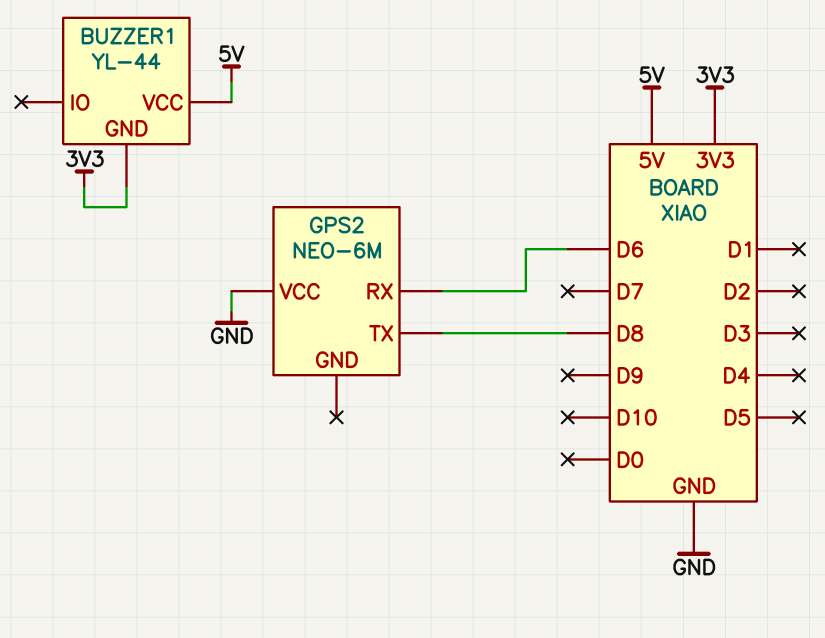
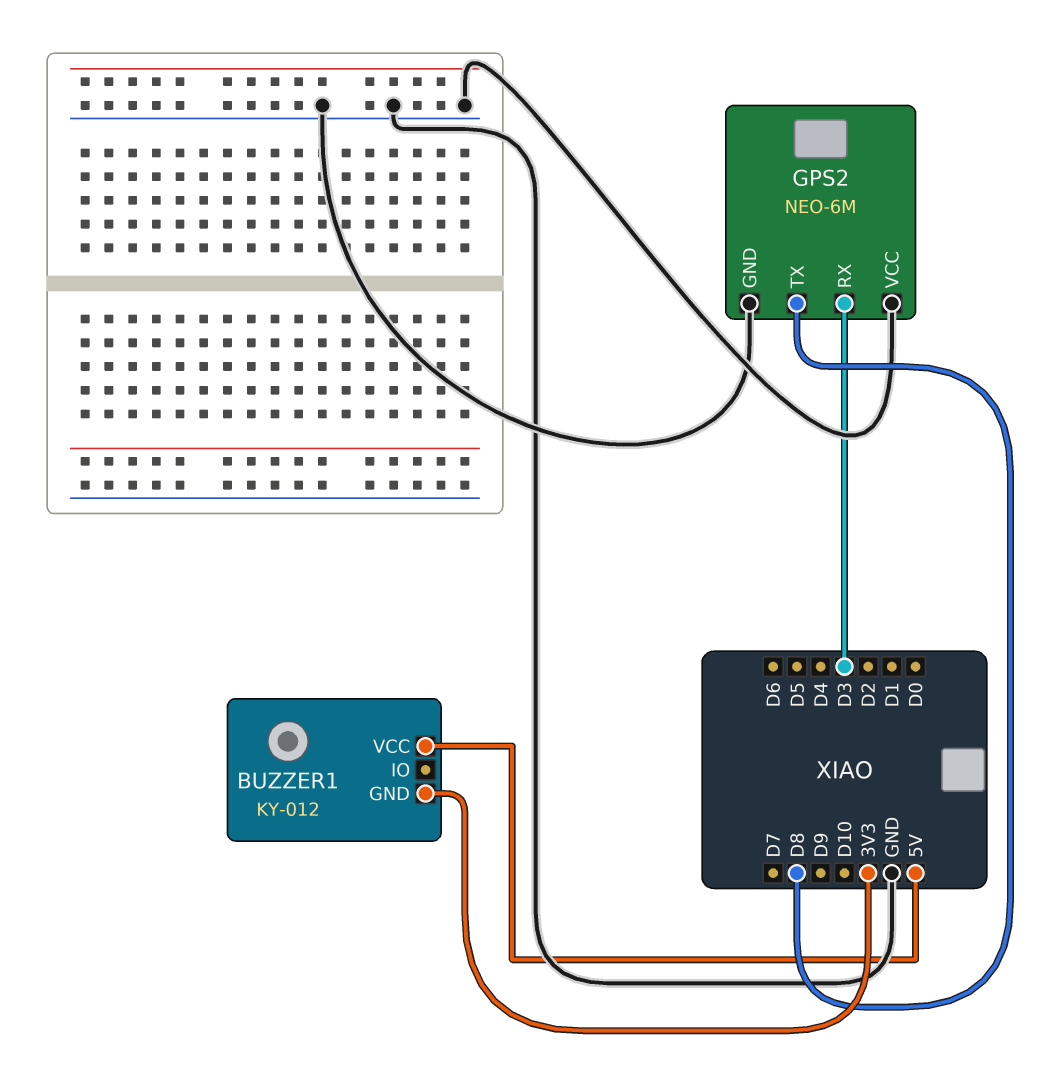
BUZZER1: YL-44 -> KY-012
GPS2 pin GND: none -> GND
GPS2 pin RX: D6 -> D3

